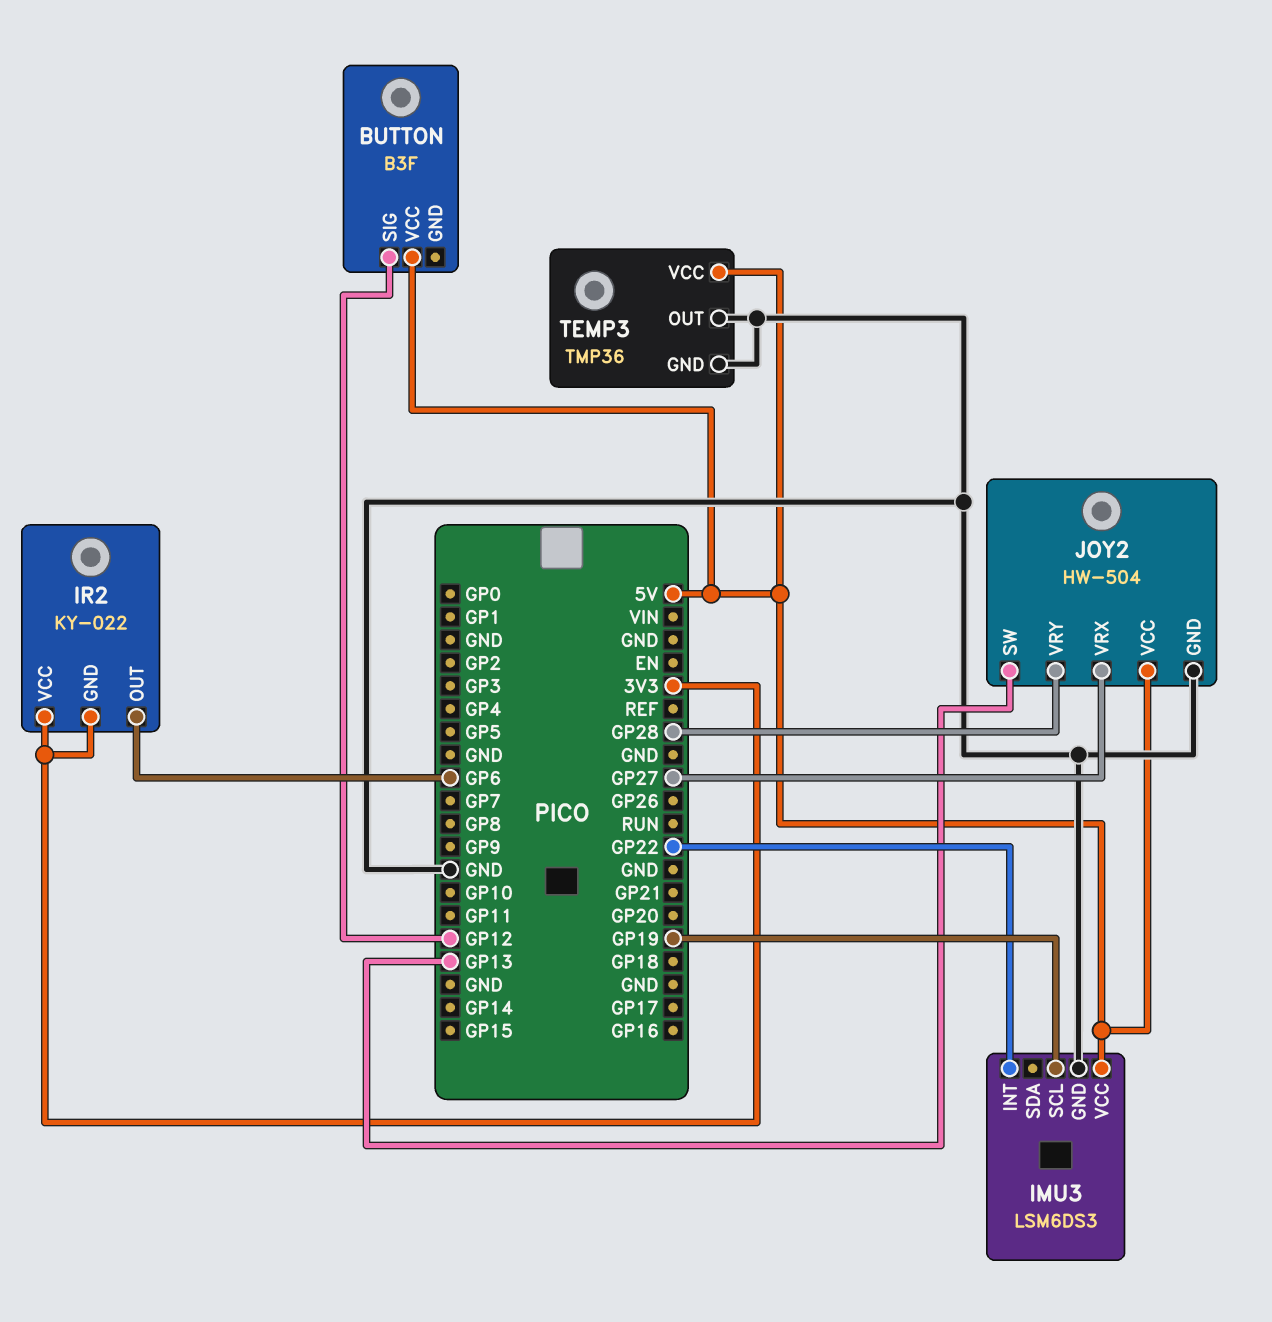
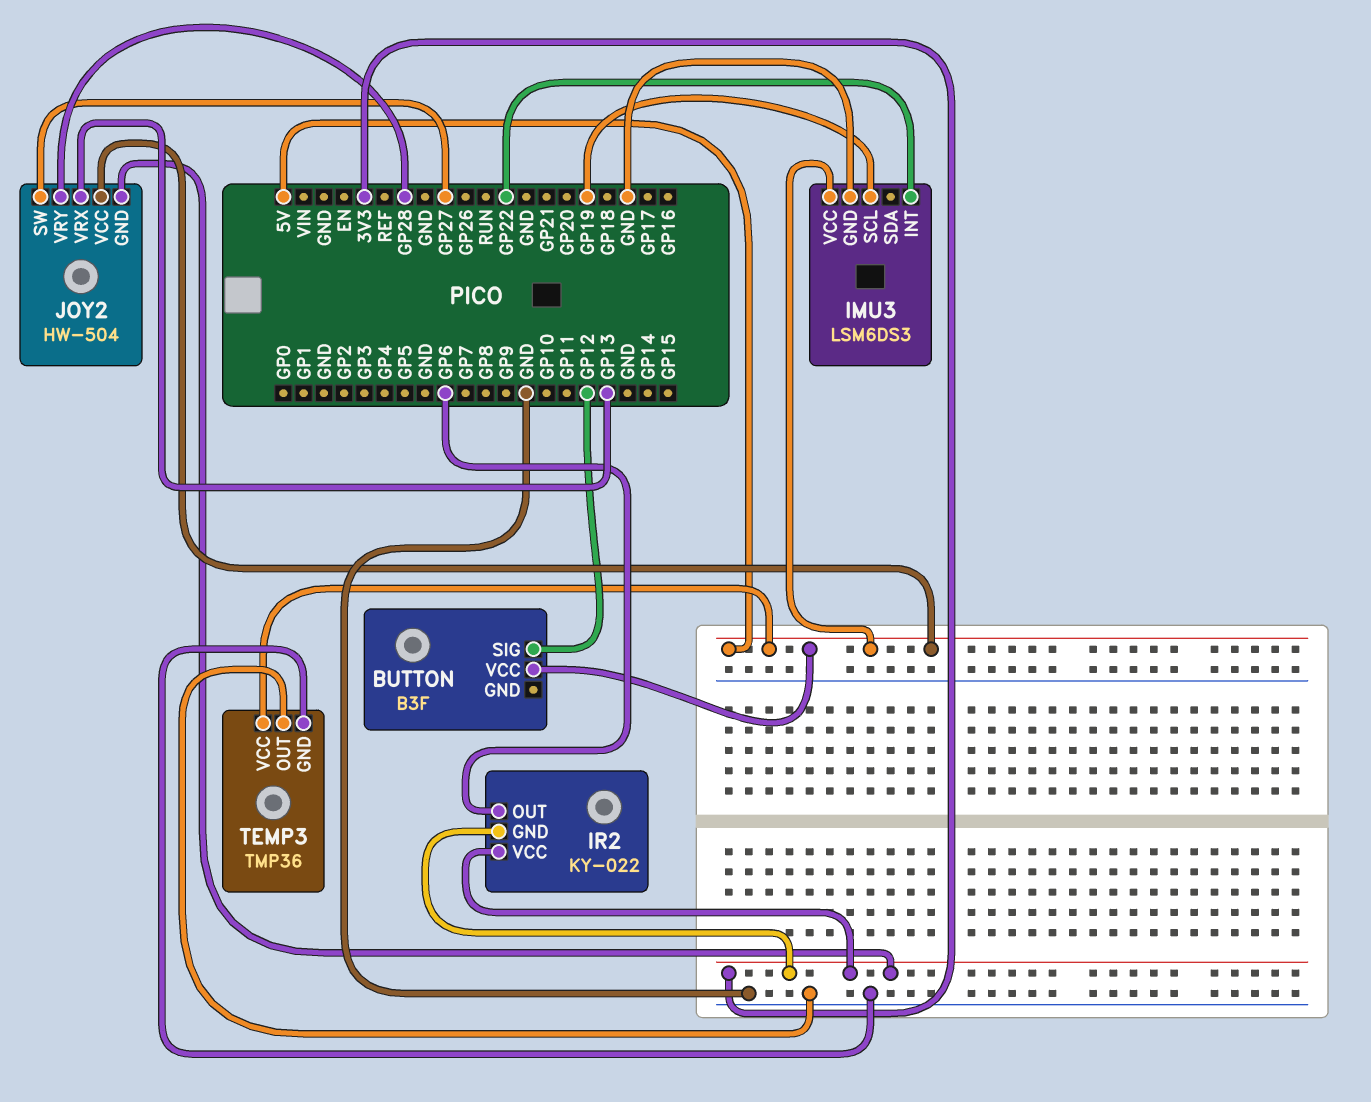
JOY2 pin GND: GND -> 3V3
JOY2 pin SW: GP13 -> GP27
JOY2 pin VRX: GP27 -> GP13

